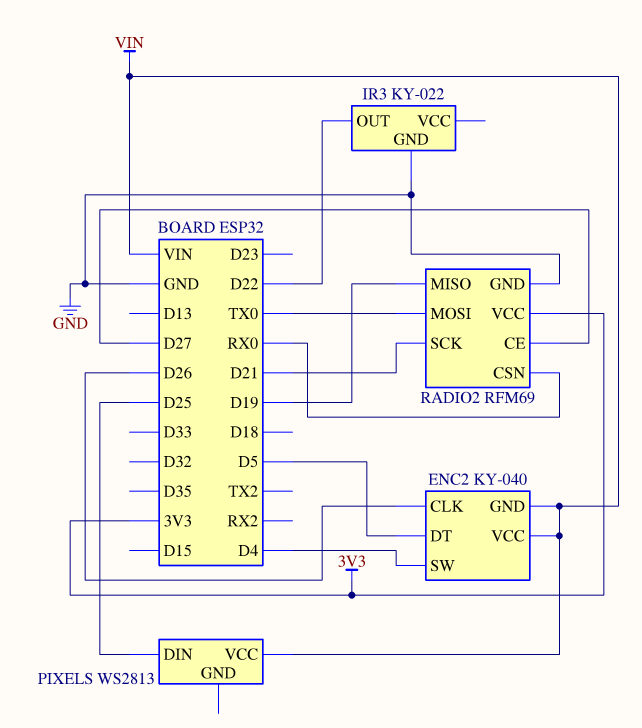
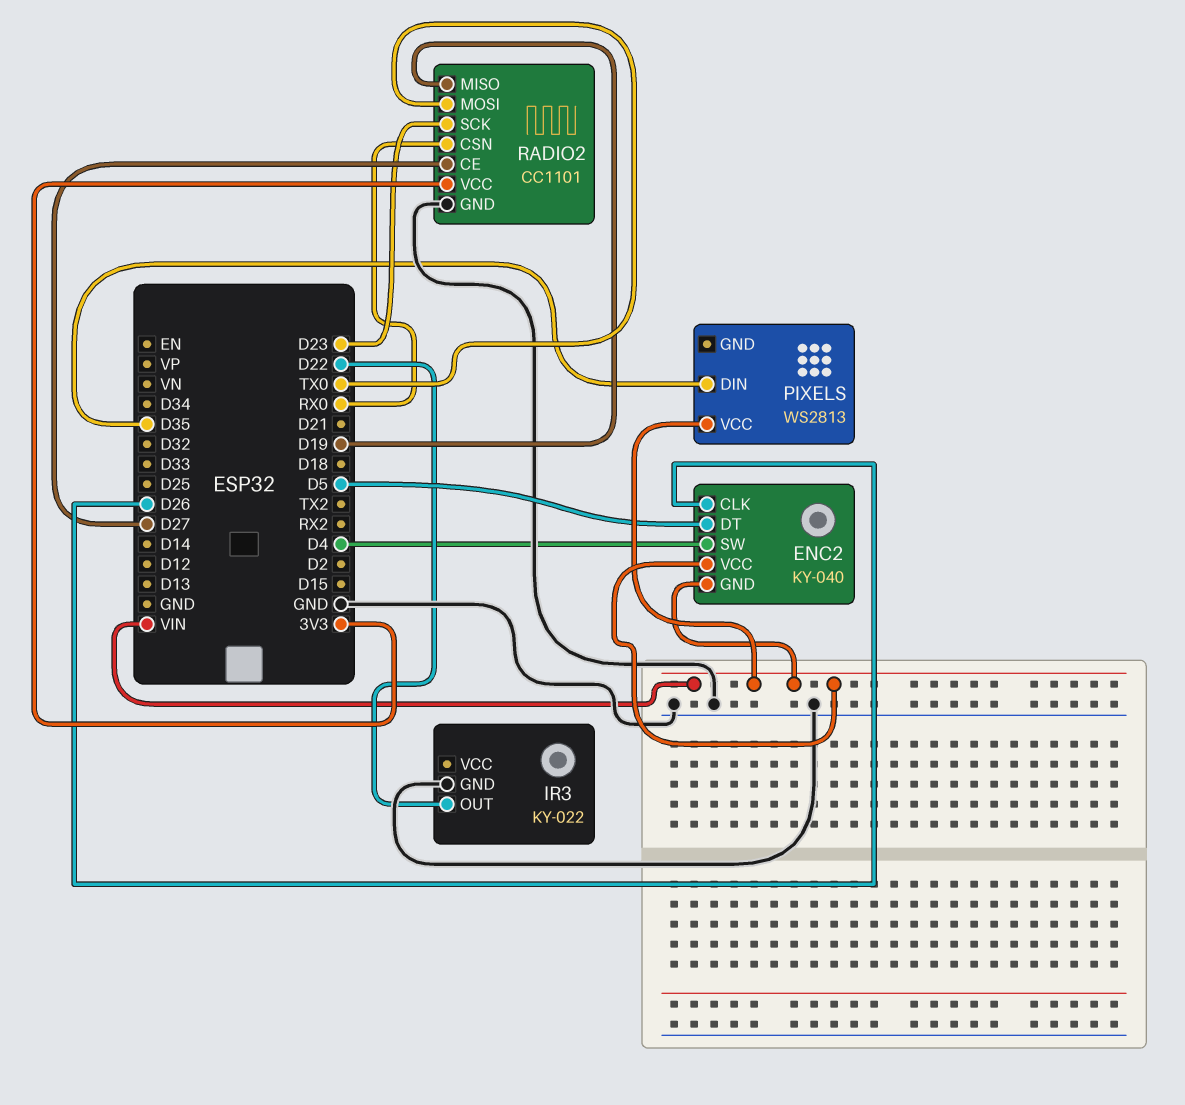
PIXELS pin DIN: D25 -> D35
RADIO2: RFM69 -> CC1101
RADIO2 pin SCK: D21 -> D23

